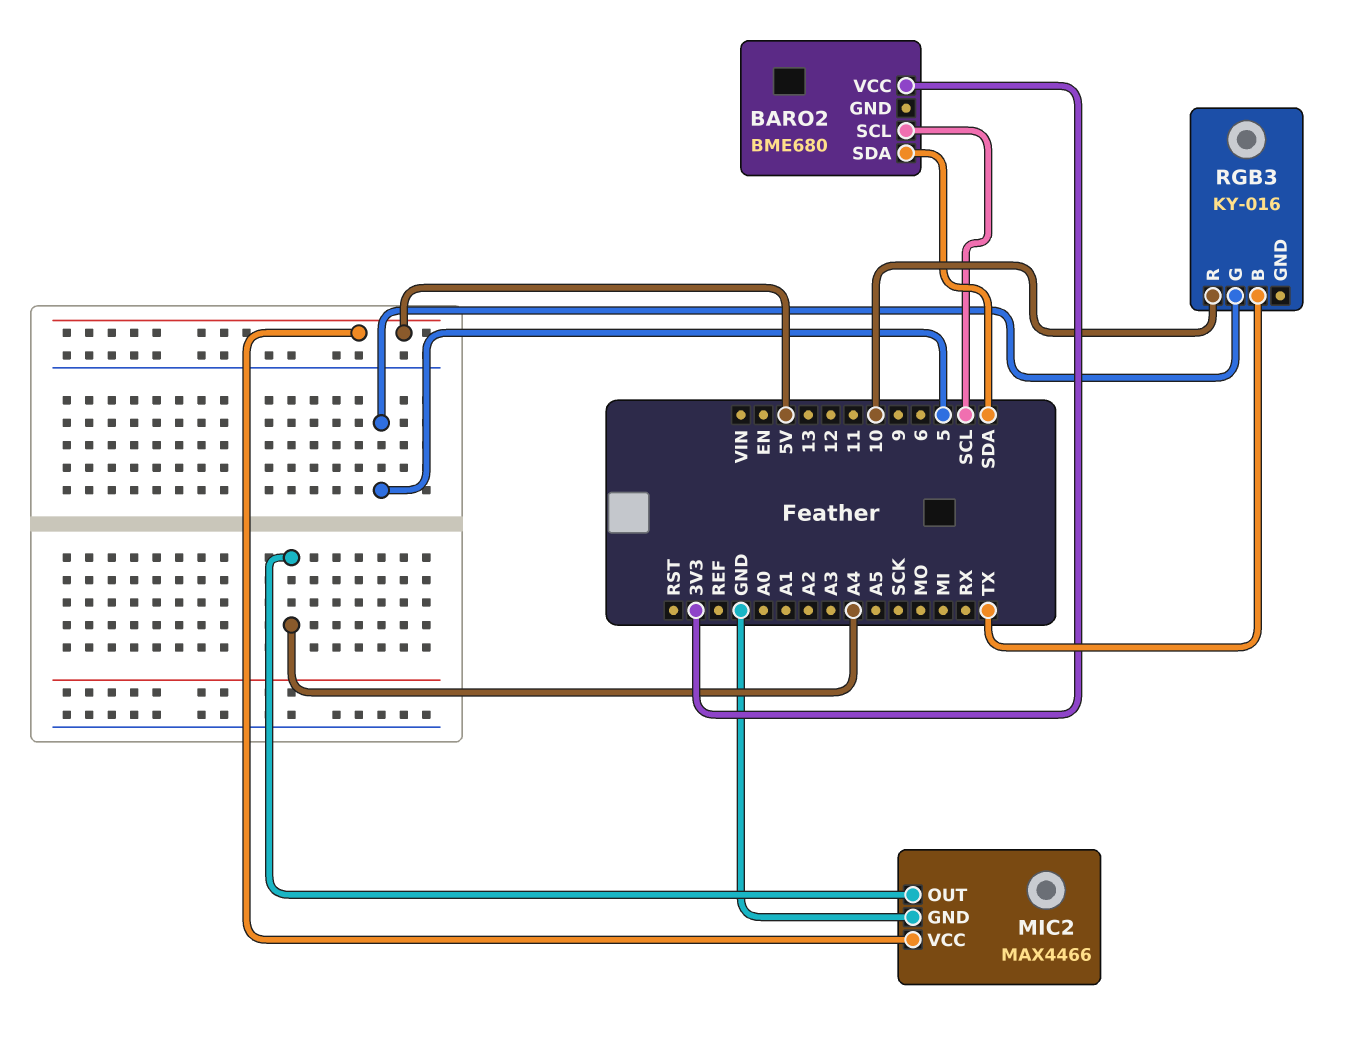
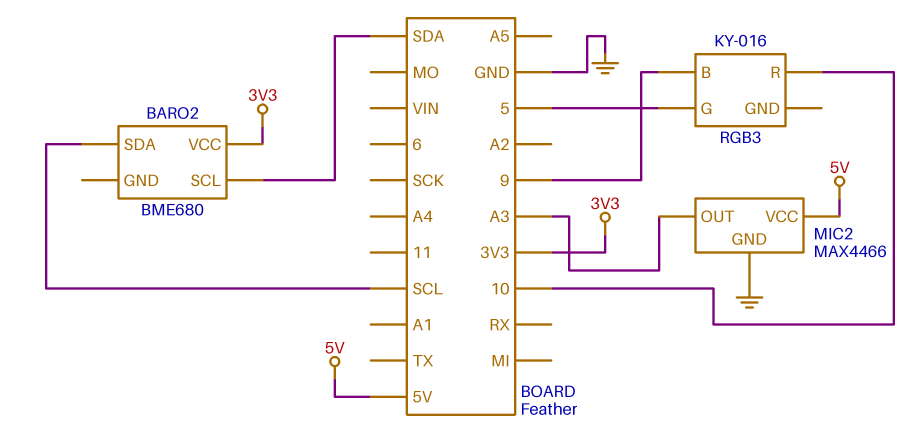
BARO2 pin SCL: SCL -> SDA
BARO2 pin SDA: SDA -> SCL
MIC2 pin OUT: A4 -> A3
RGB3 pin B: TX -> 9

